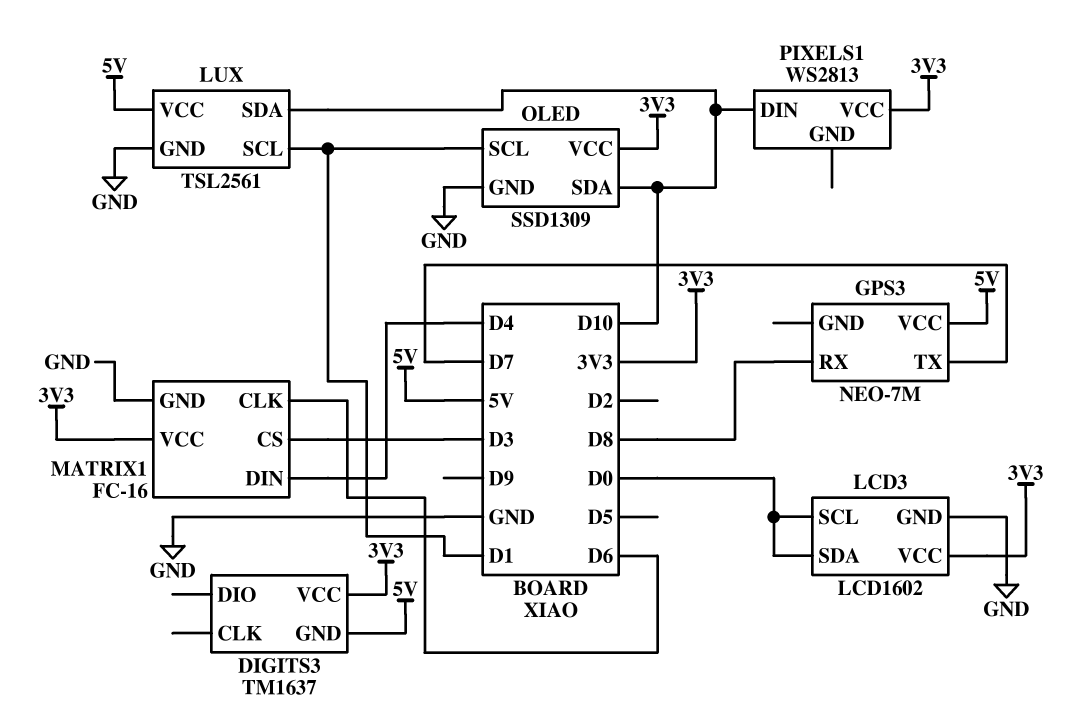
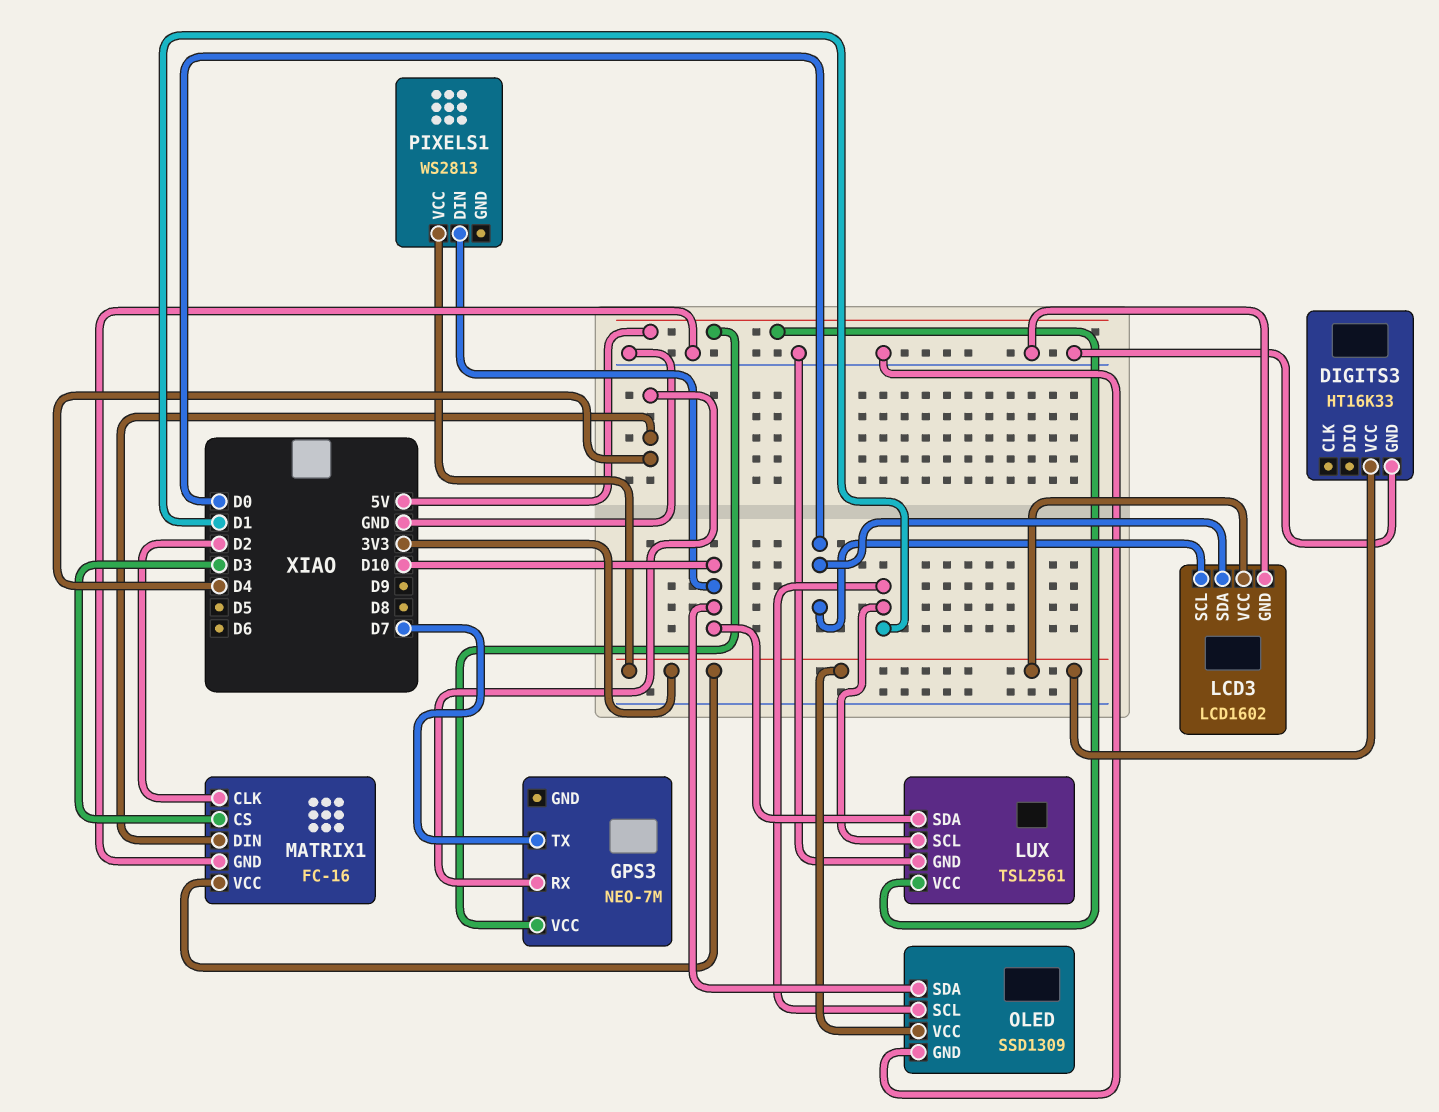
DIGITS3: TM1637 -> HT16K33
DIGITS3 pin GND: 5V -> GND
GPS3 pin RX: D8 -> D4
MATRIX1 pin CLK: D6 -> D2

